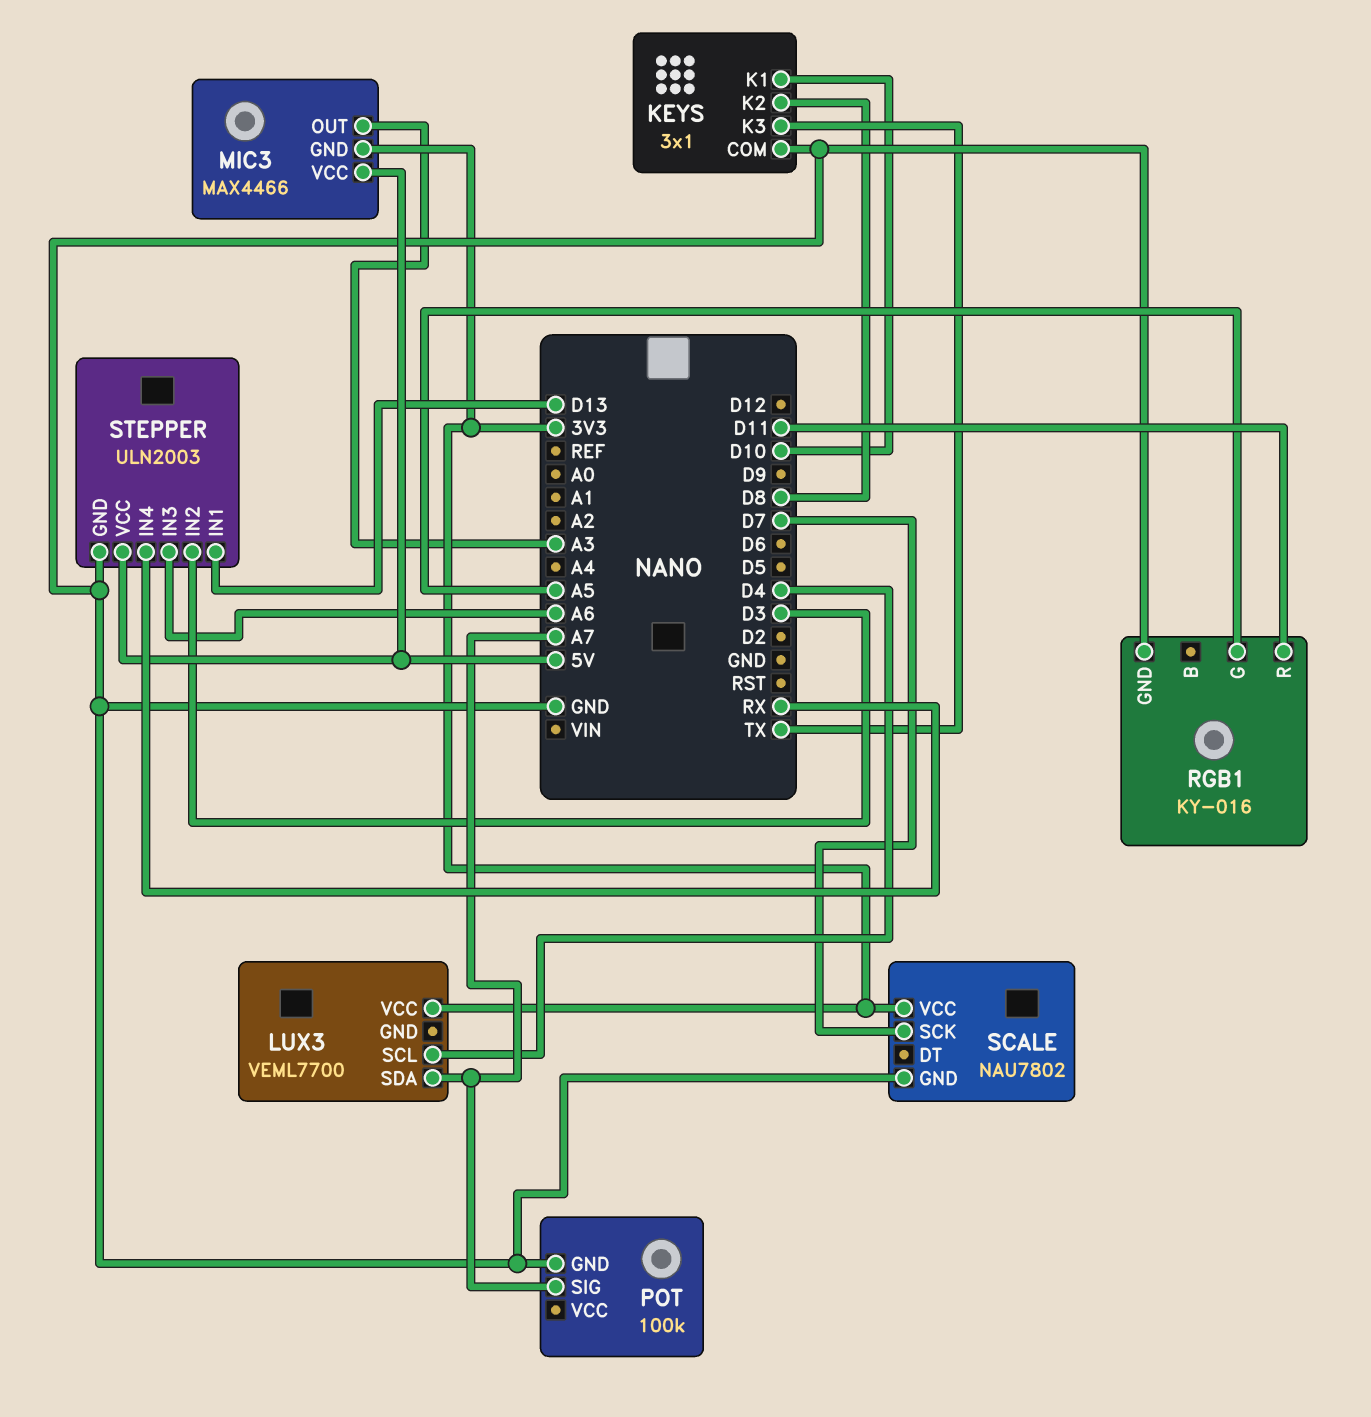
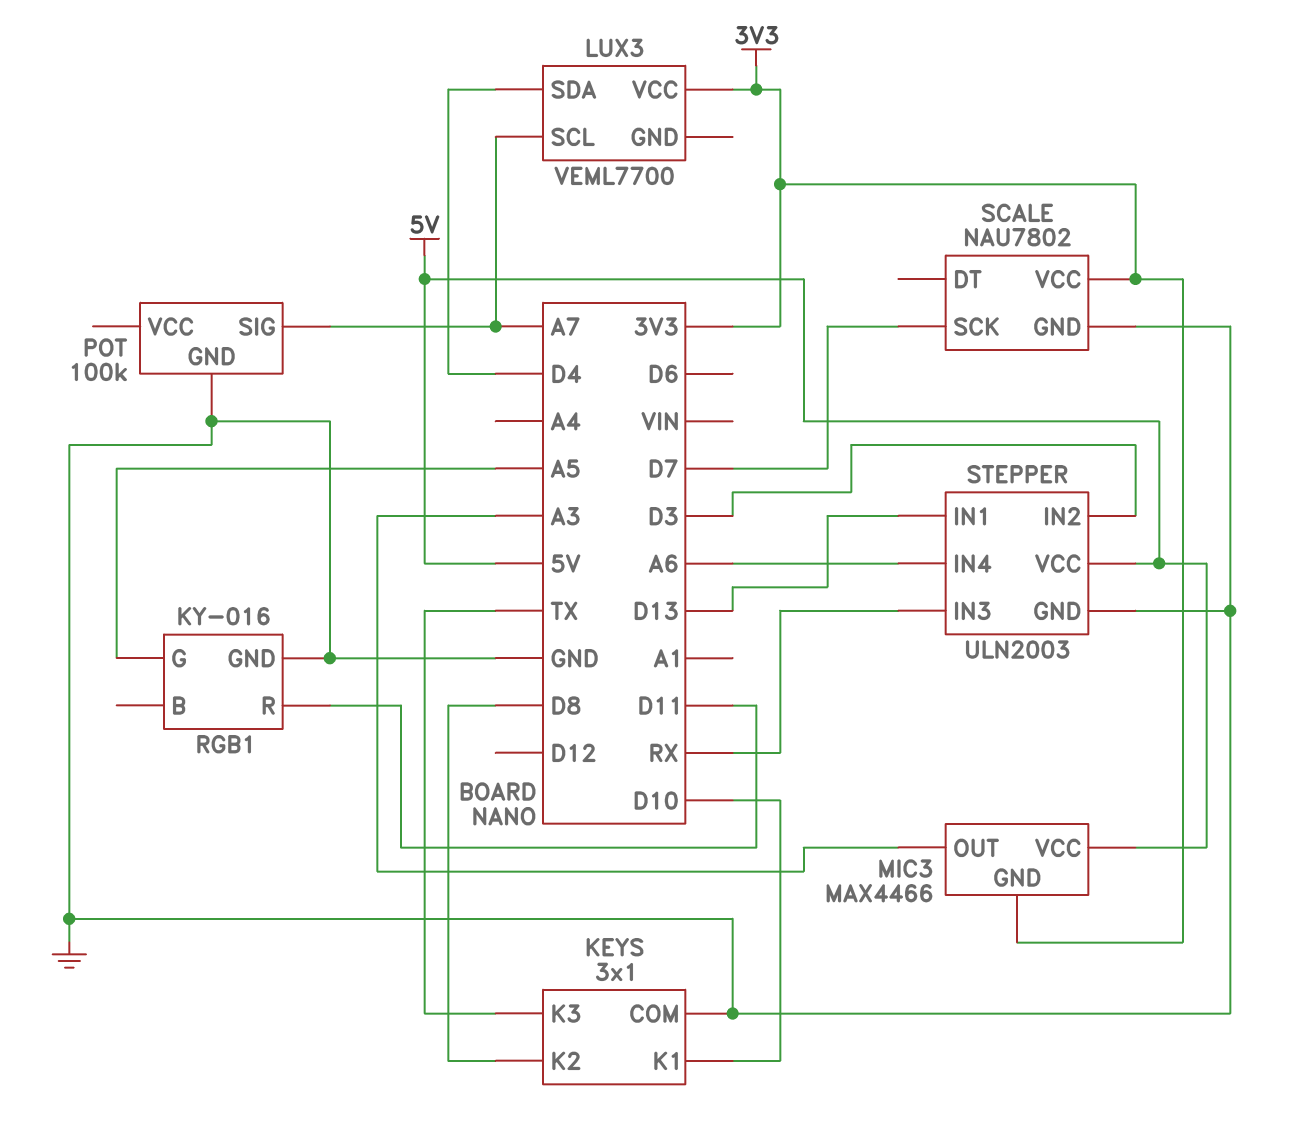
LUX3 pin SCL: D4 -> A7
LUX3 pin SDA: A7 -> D4
STEPPER pin IN3: A6 -> RX
STEPPER pin IN4: RX -> A6

